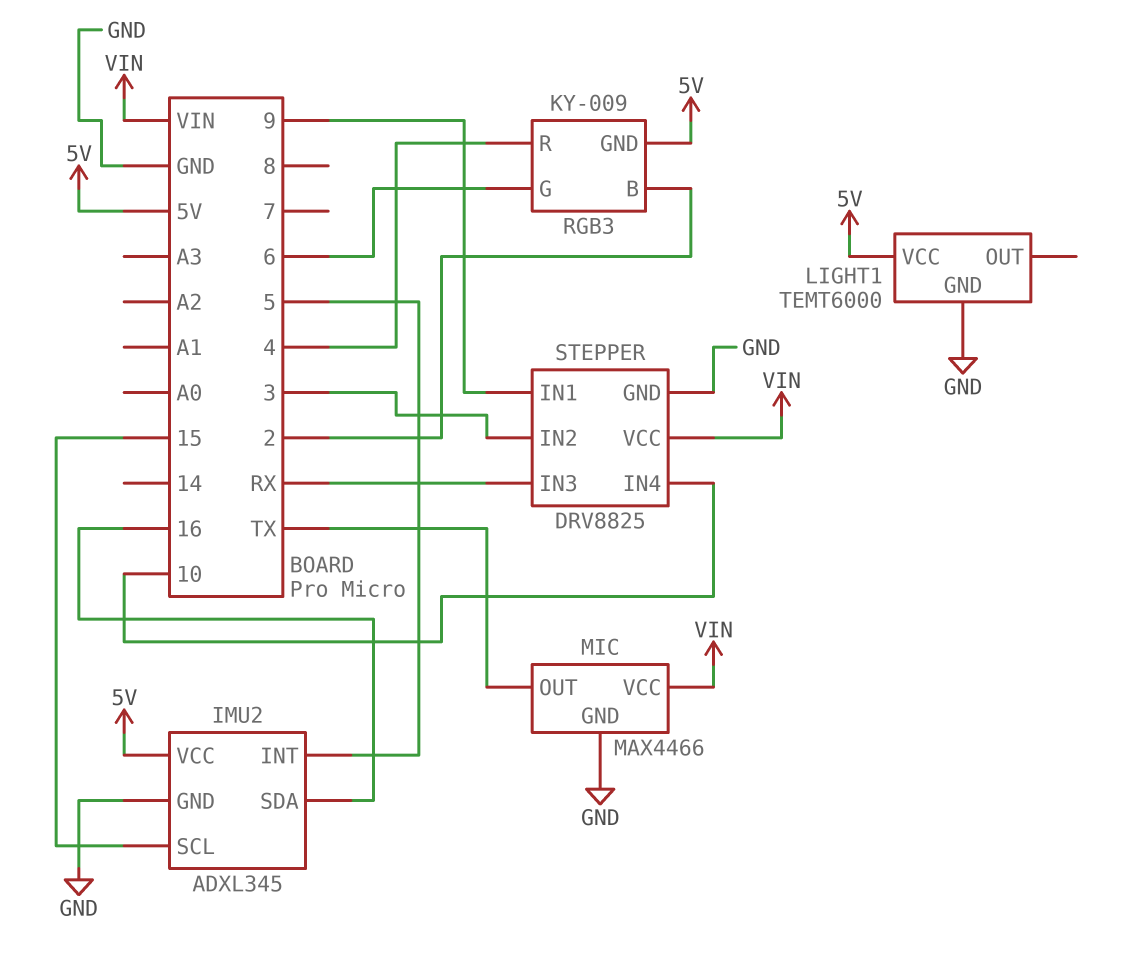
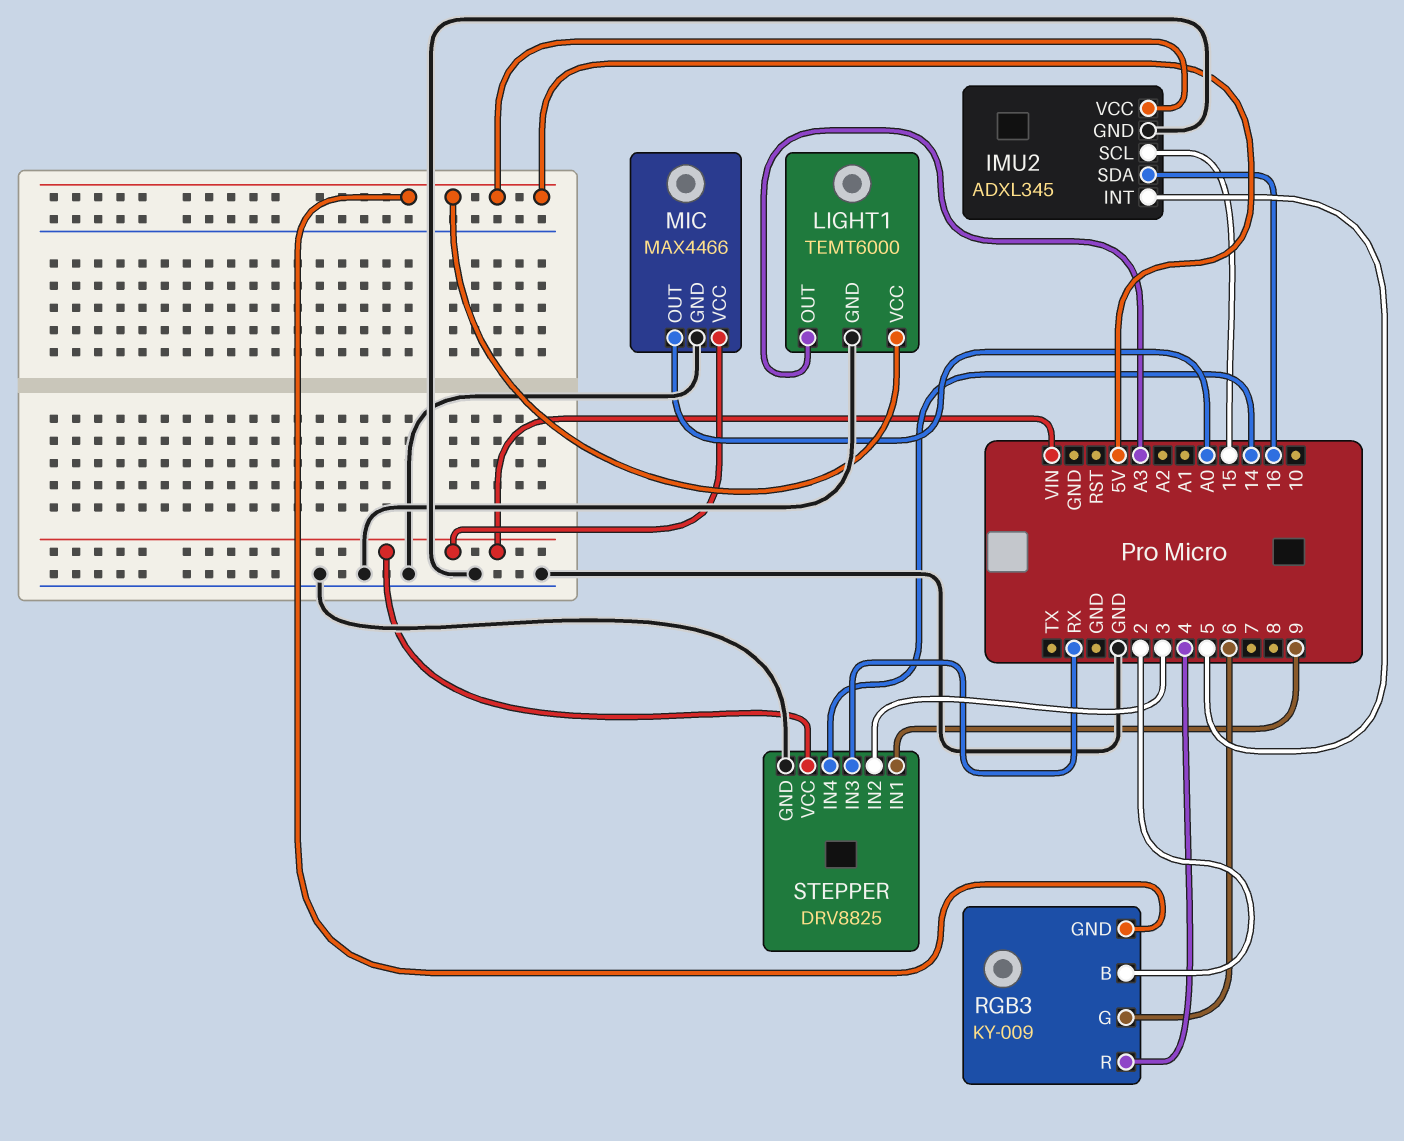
LIGHT1 pin OUT: none -> A3
MIC pin OUT: TX -> A0
STEPPER pin IN4: 10 -> 14

